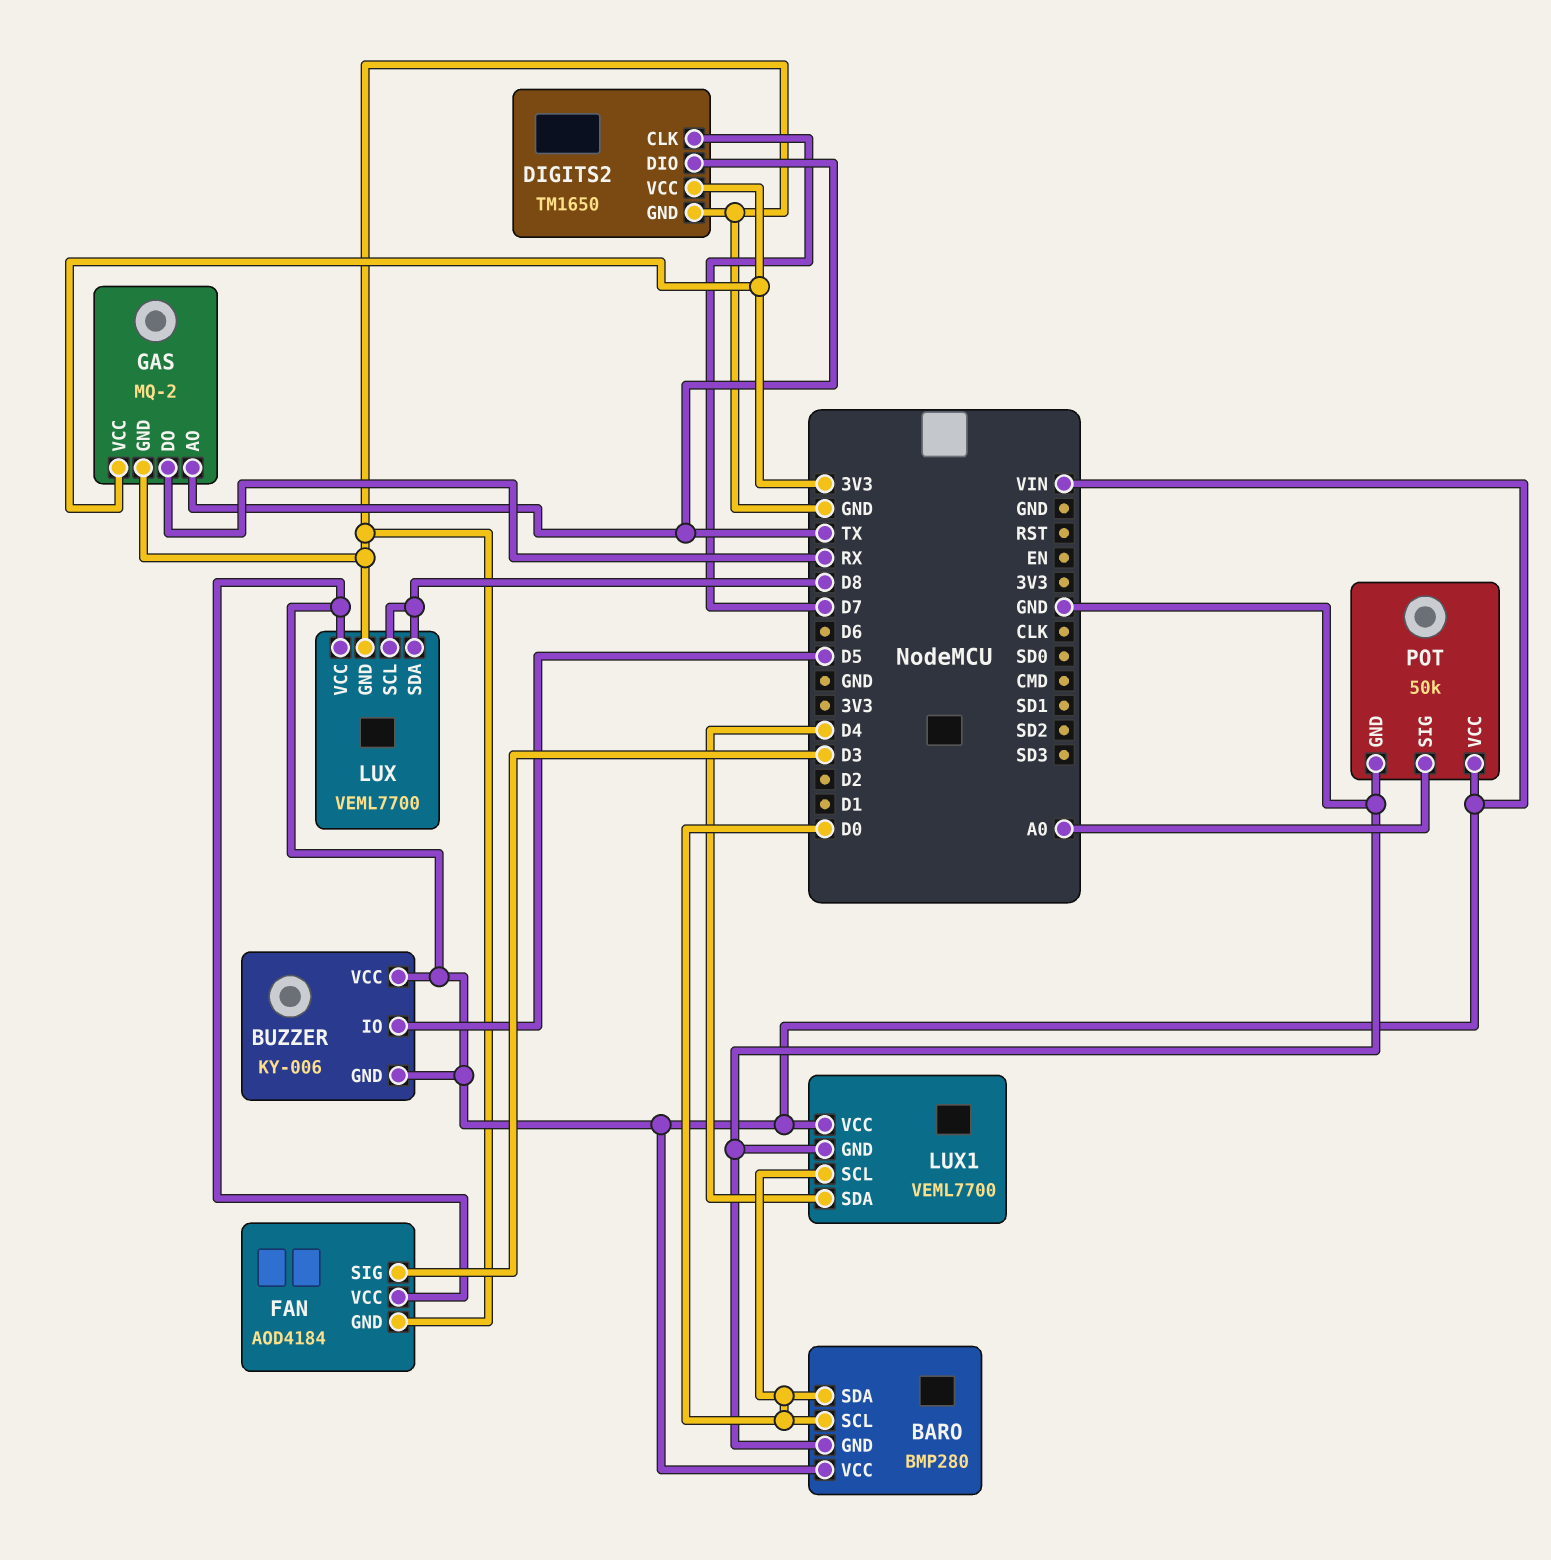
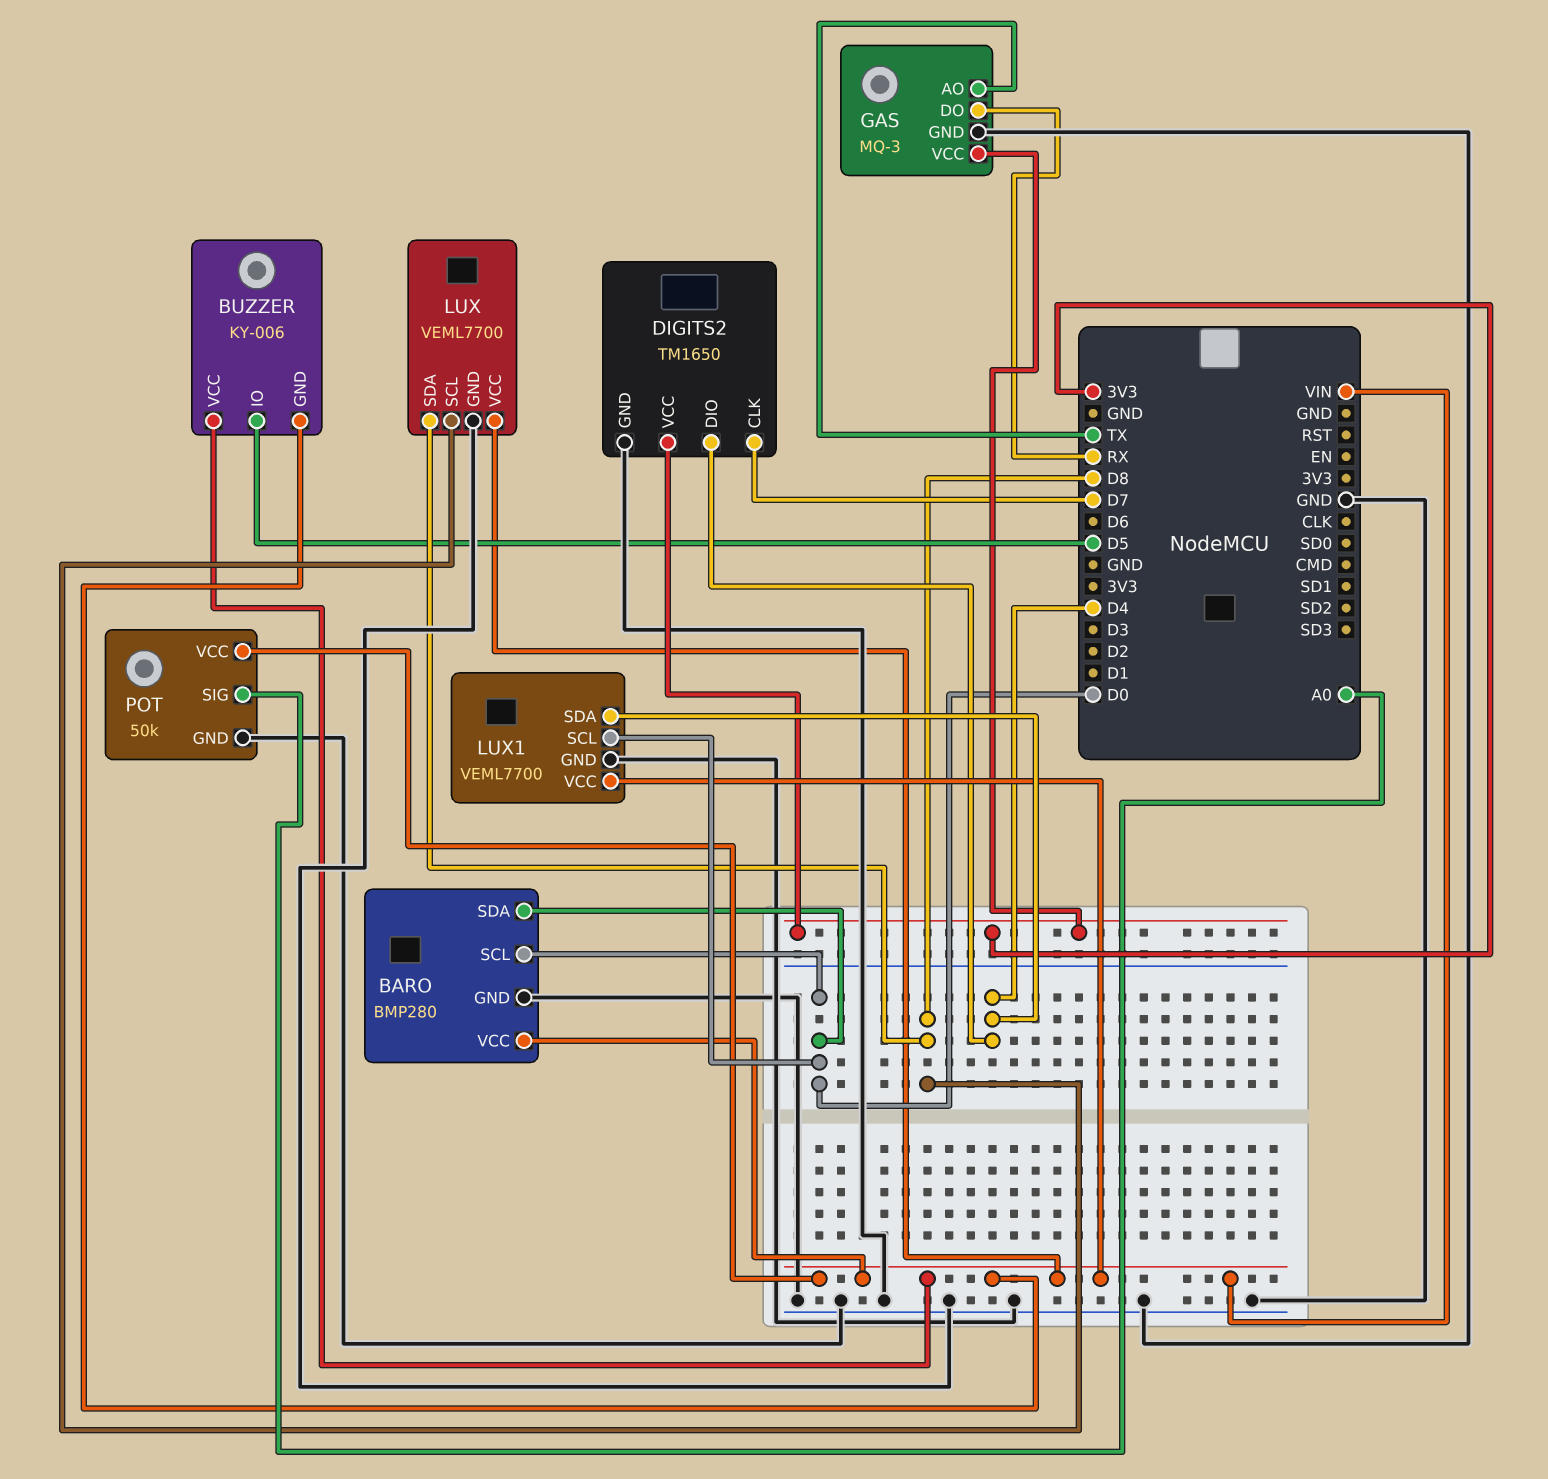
DIGITS2 pin DIO: TX -> D4
FAN: AOD4184 -> none
FAN pin GND: GND -> none
FAN pin SIG: D3 -> none
FAN pin VCC: VIN -> none
GAS: MQ-2 -> MQ-3

